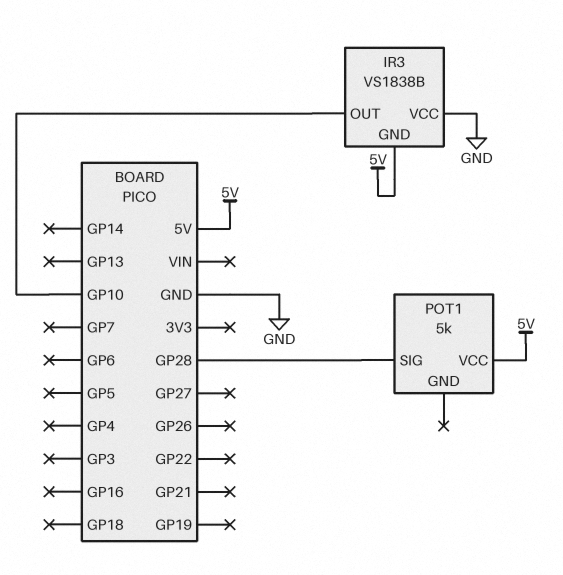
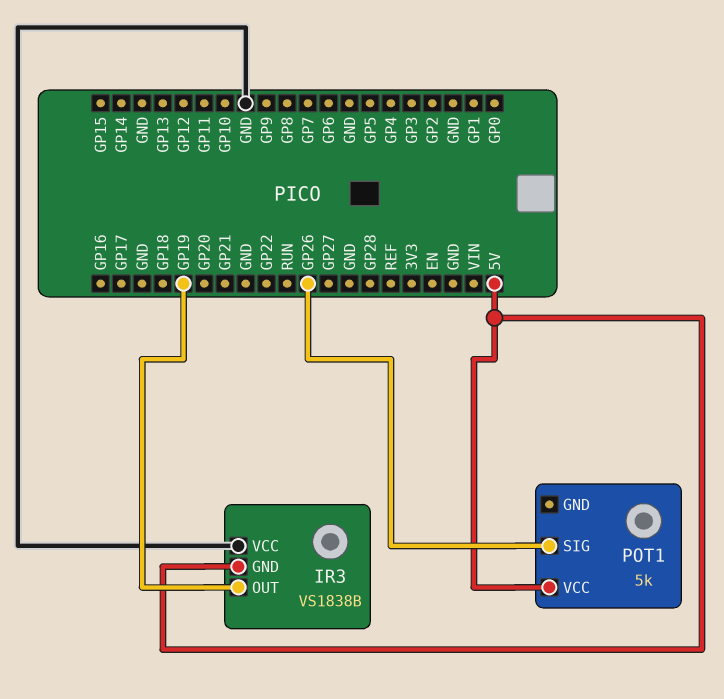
IR3 pin OUT: GP10 -> GP19
POT1 pin SIG: GP28 -> GP26

